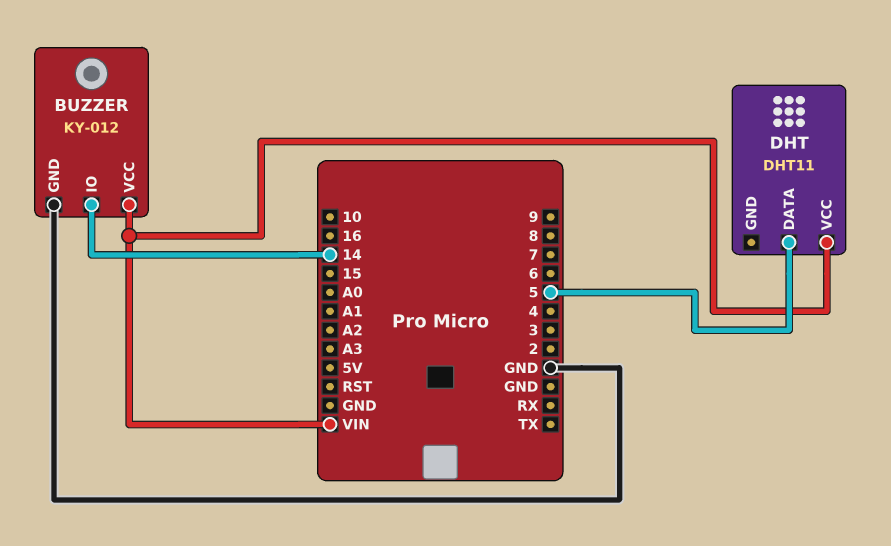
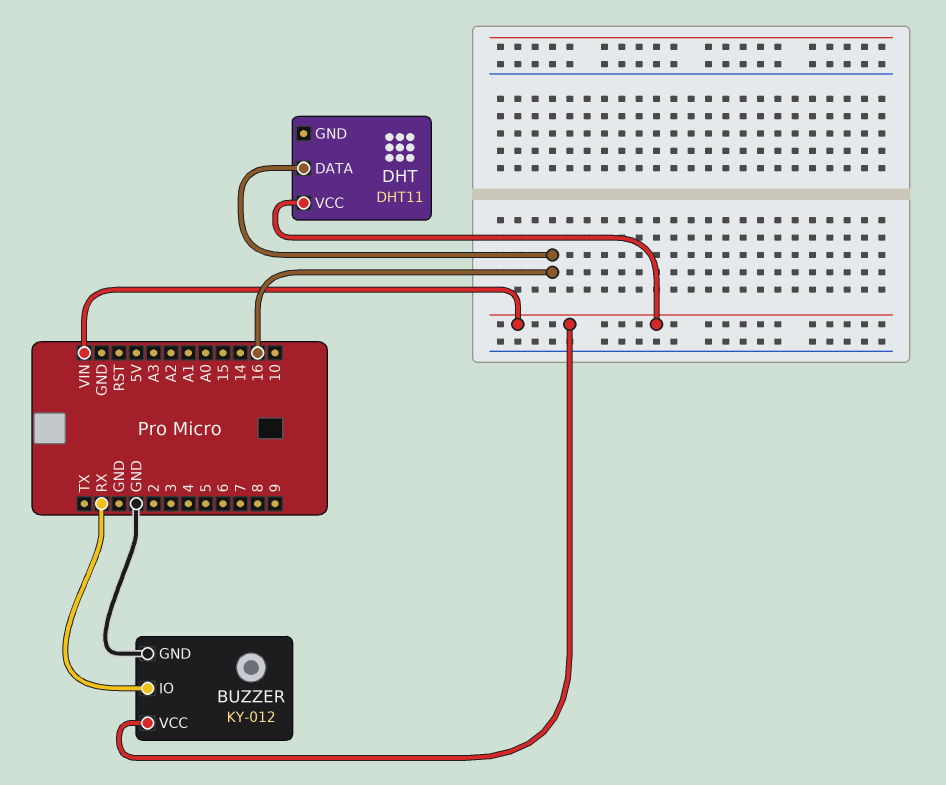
BUZZER pin IO: 14 -> RX
DHT pin DATA: 5 -> 16

